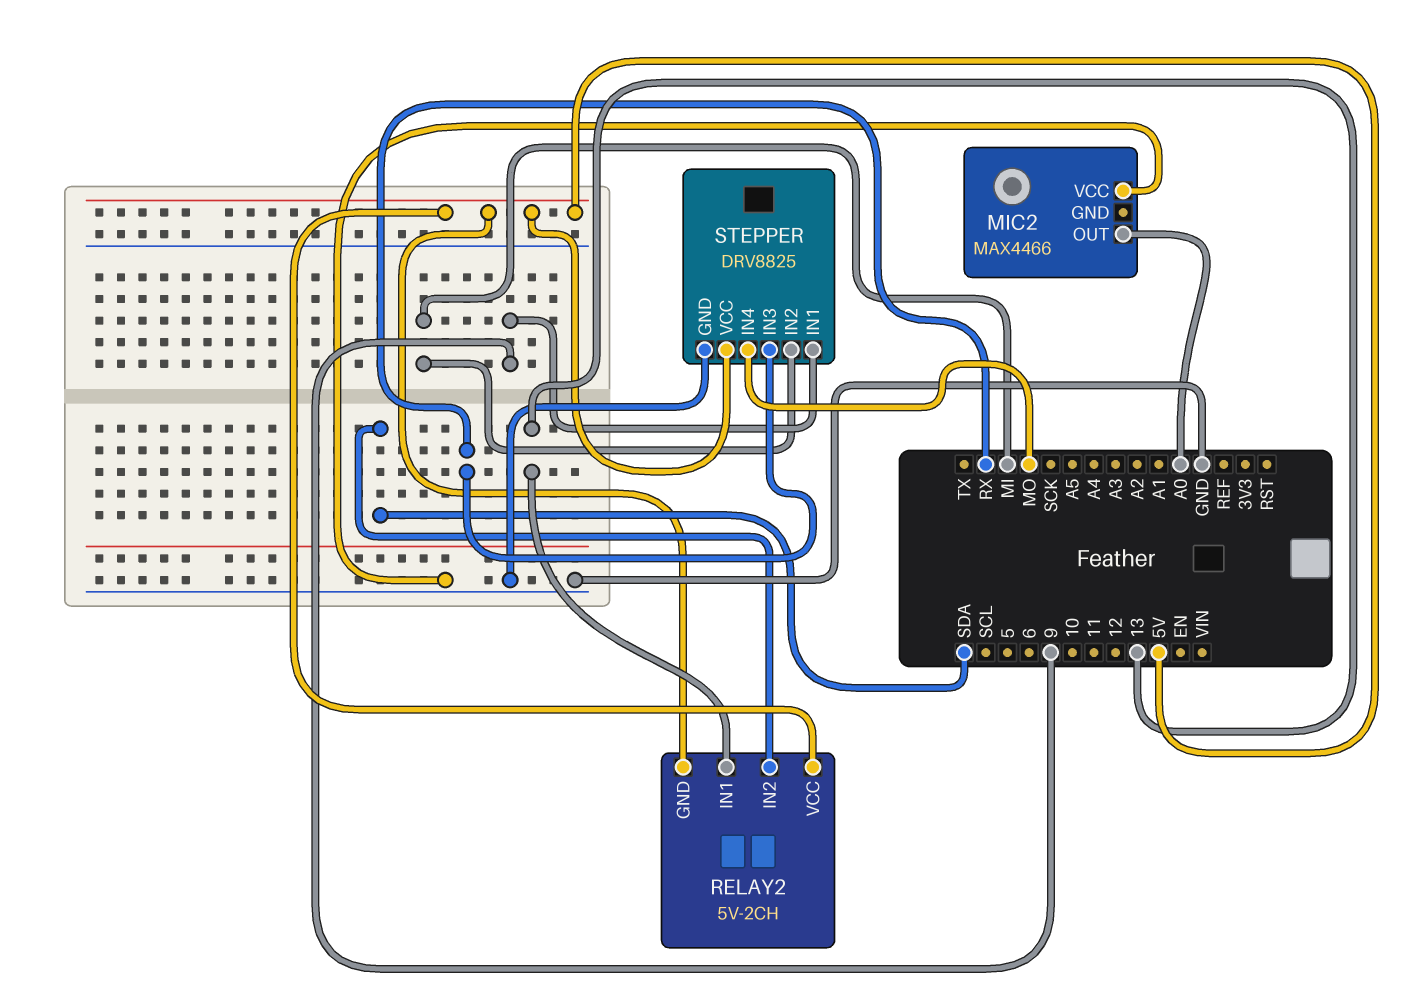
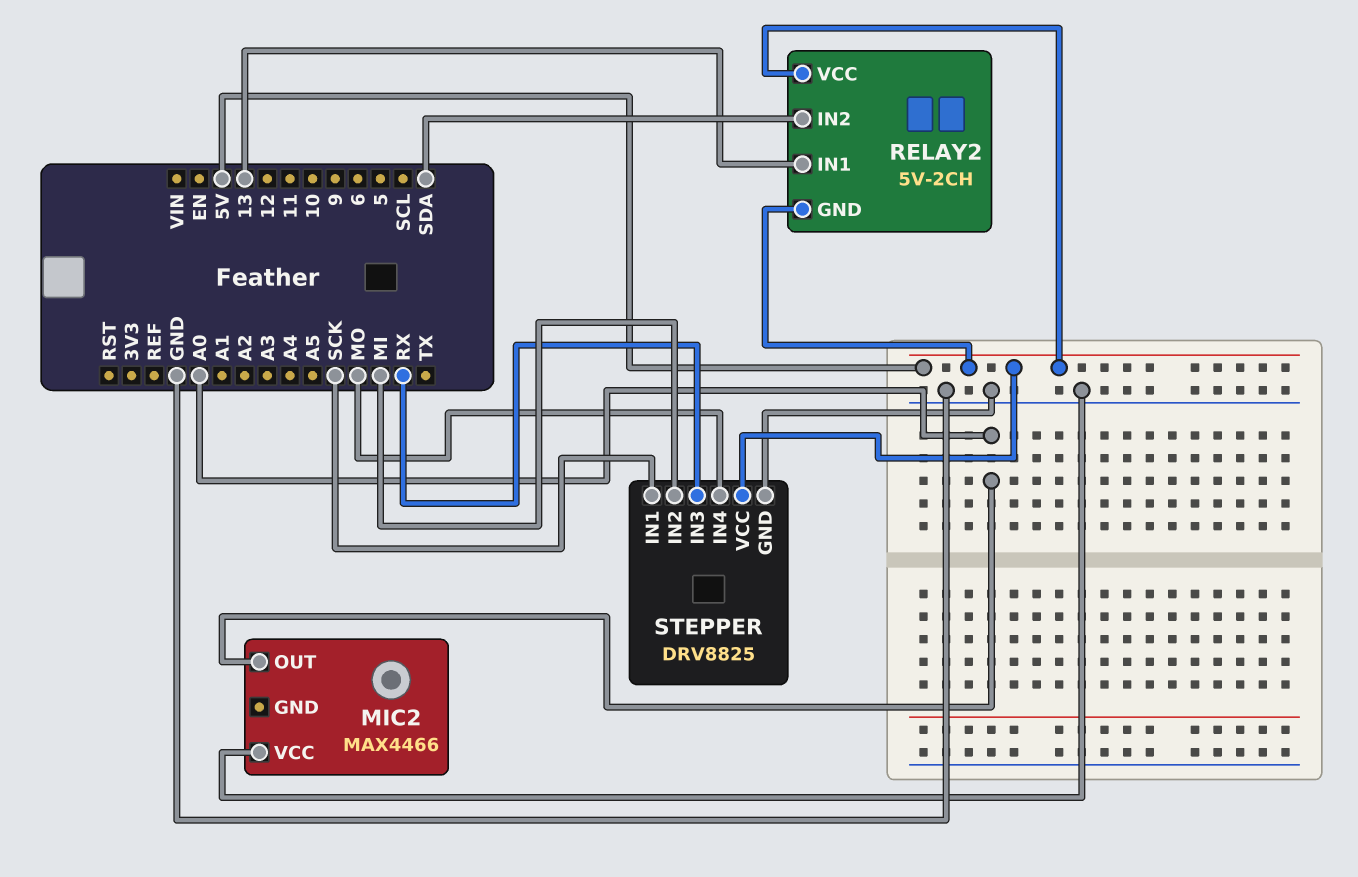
STEPPER pin IN1: 9 -> SCK

